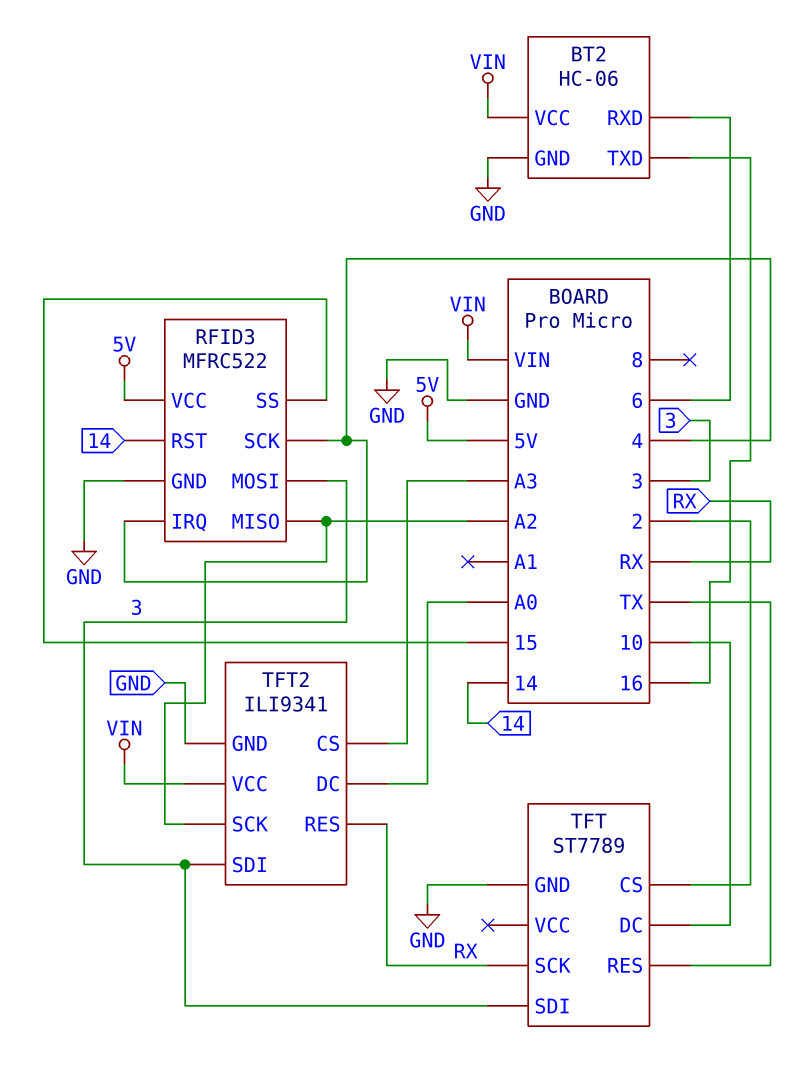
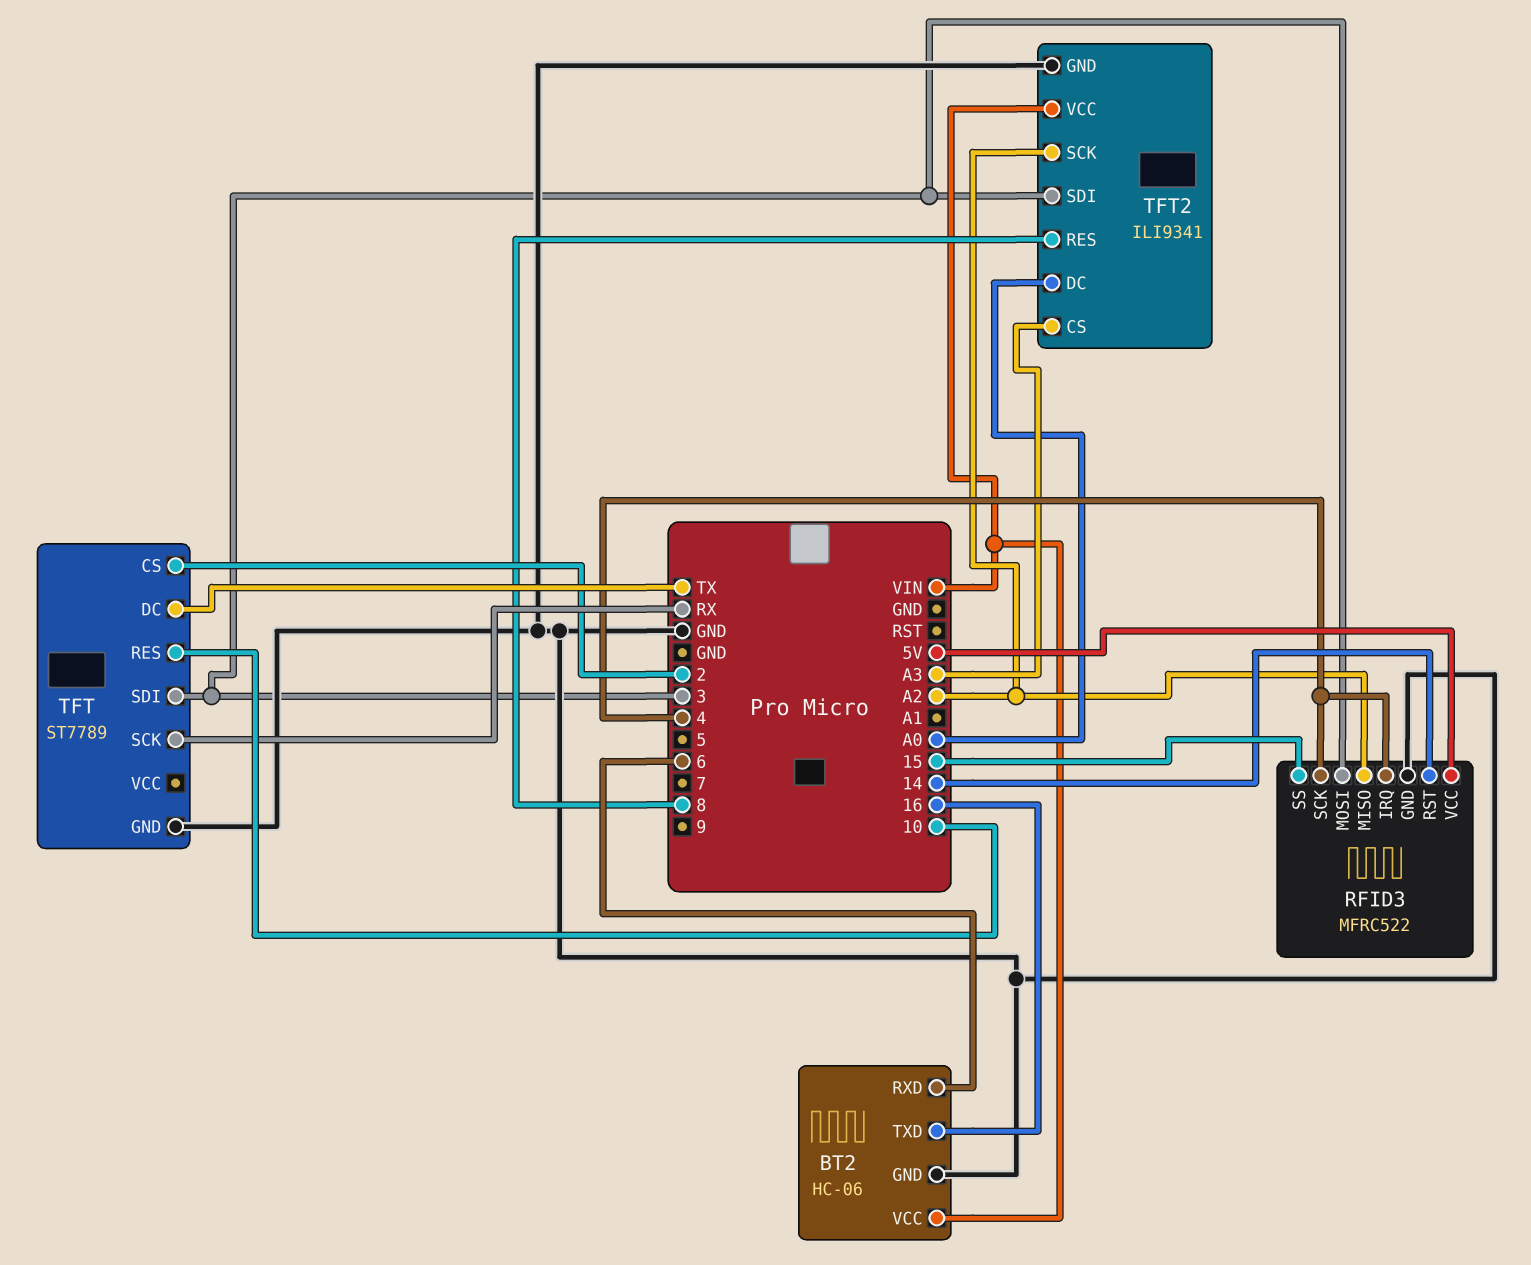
TFT pin DC: 10 -> TX
TFT pin RES: TX -> 10
TFT2 pin RES: RX -> 8

